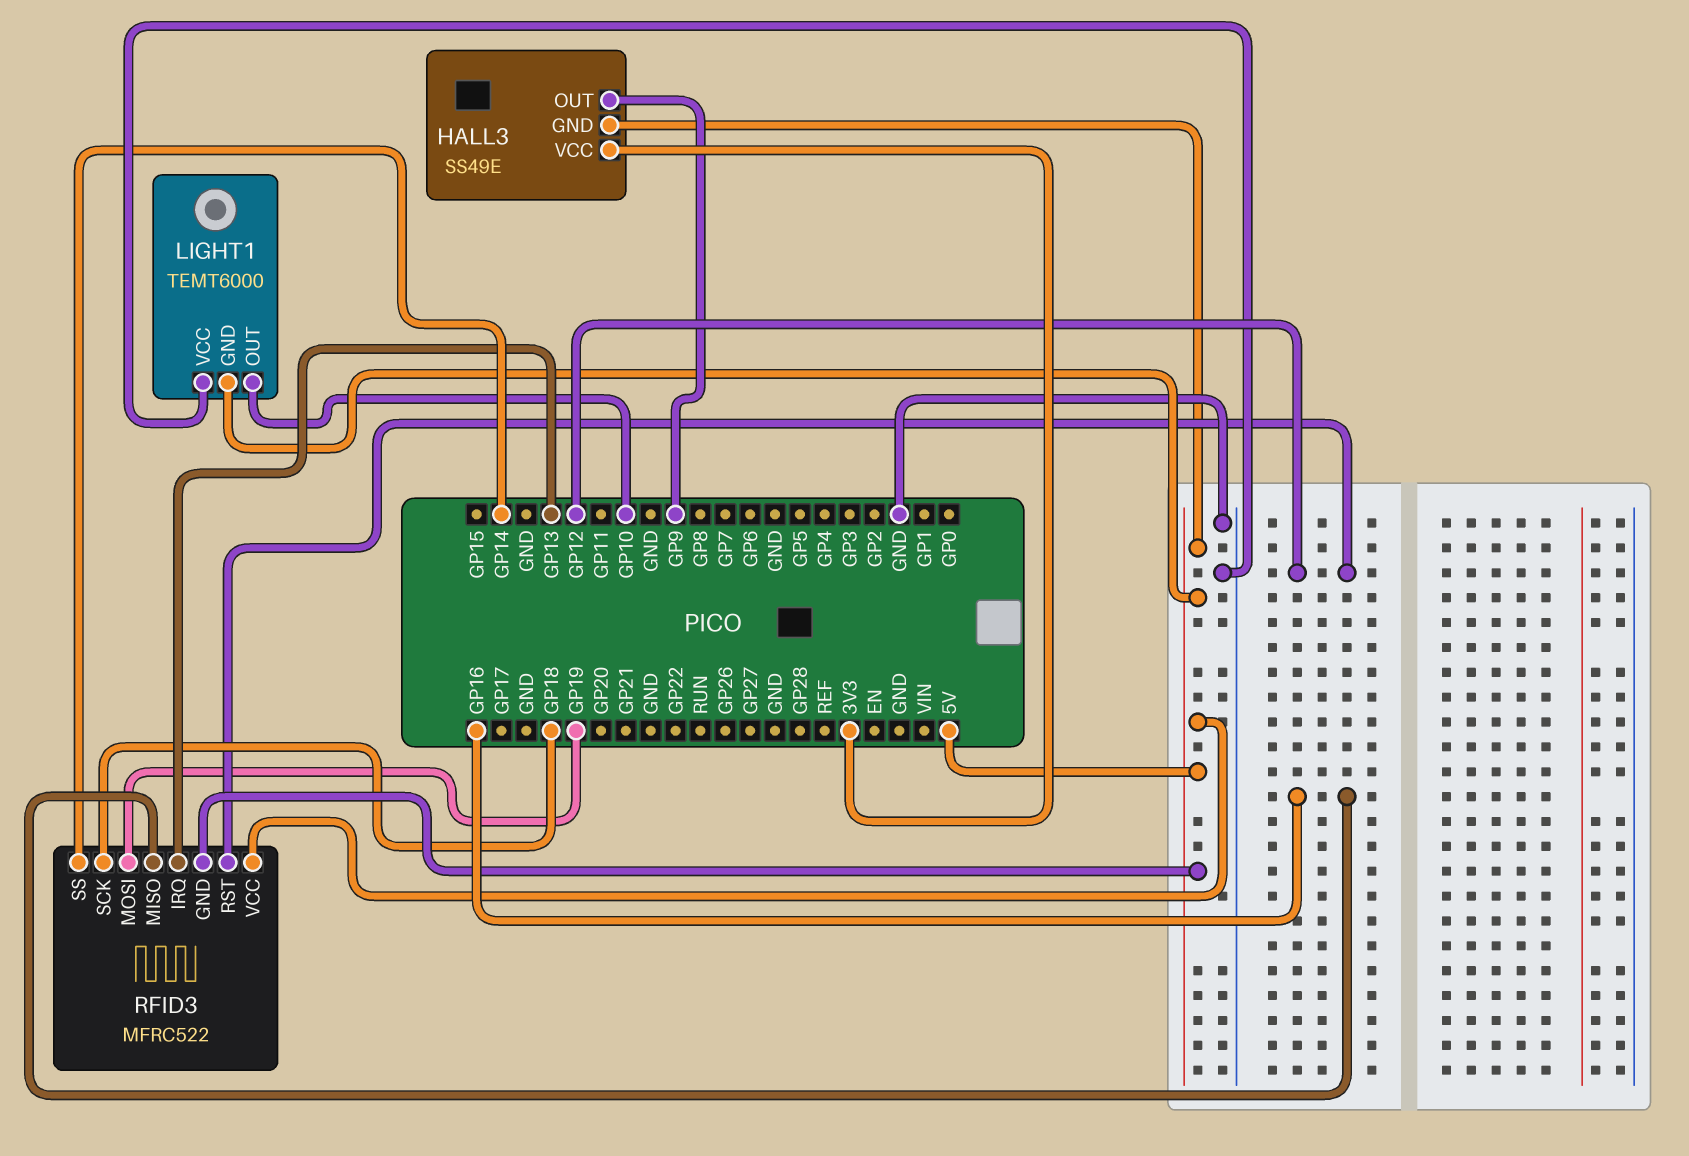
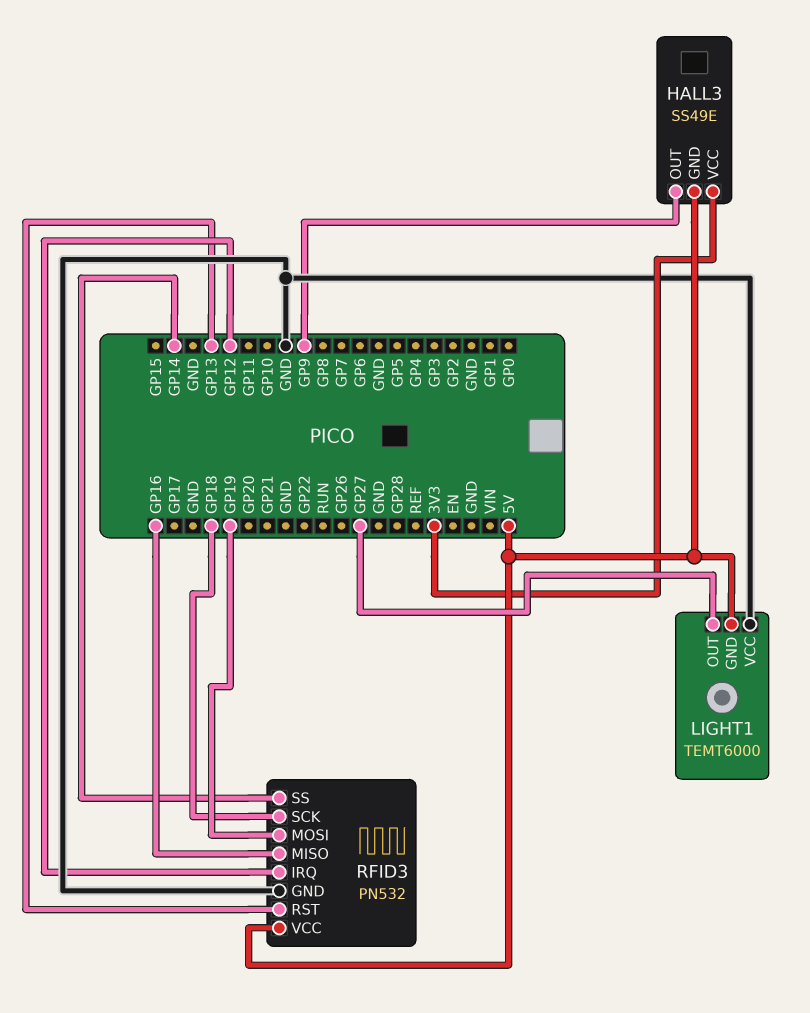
LIGHT1 pin OUT: GP10 -> GP27
RFID3: MFRC522 -> PN532
RFID3 pin GND: 5V -> GND
RFID3 pin IRQ: GP13 -> GP12
RFID3 pin RST: GP12 -> GP13

